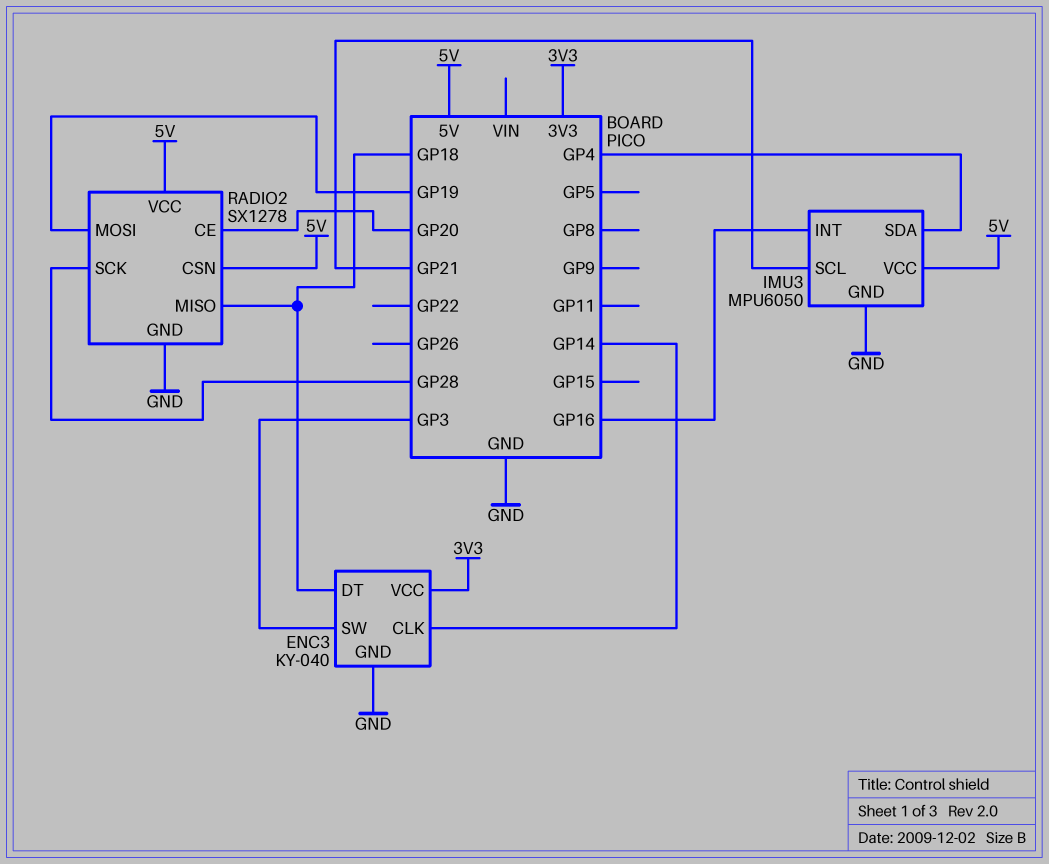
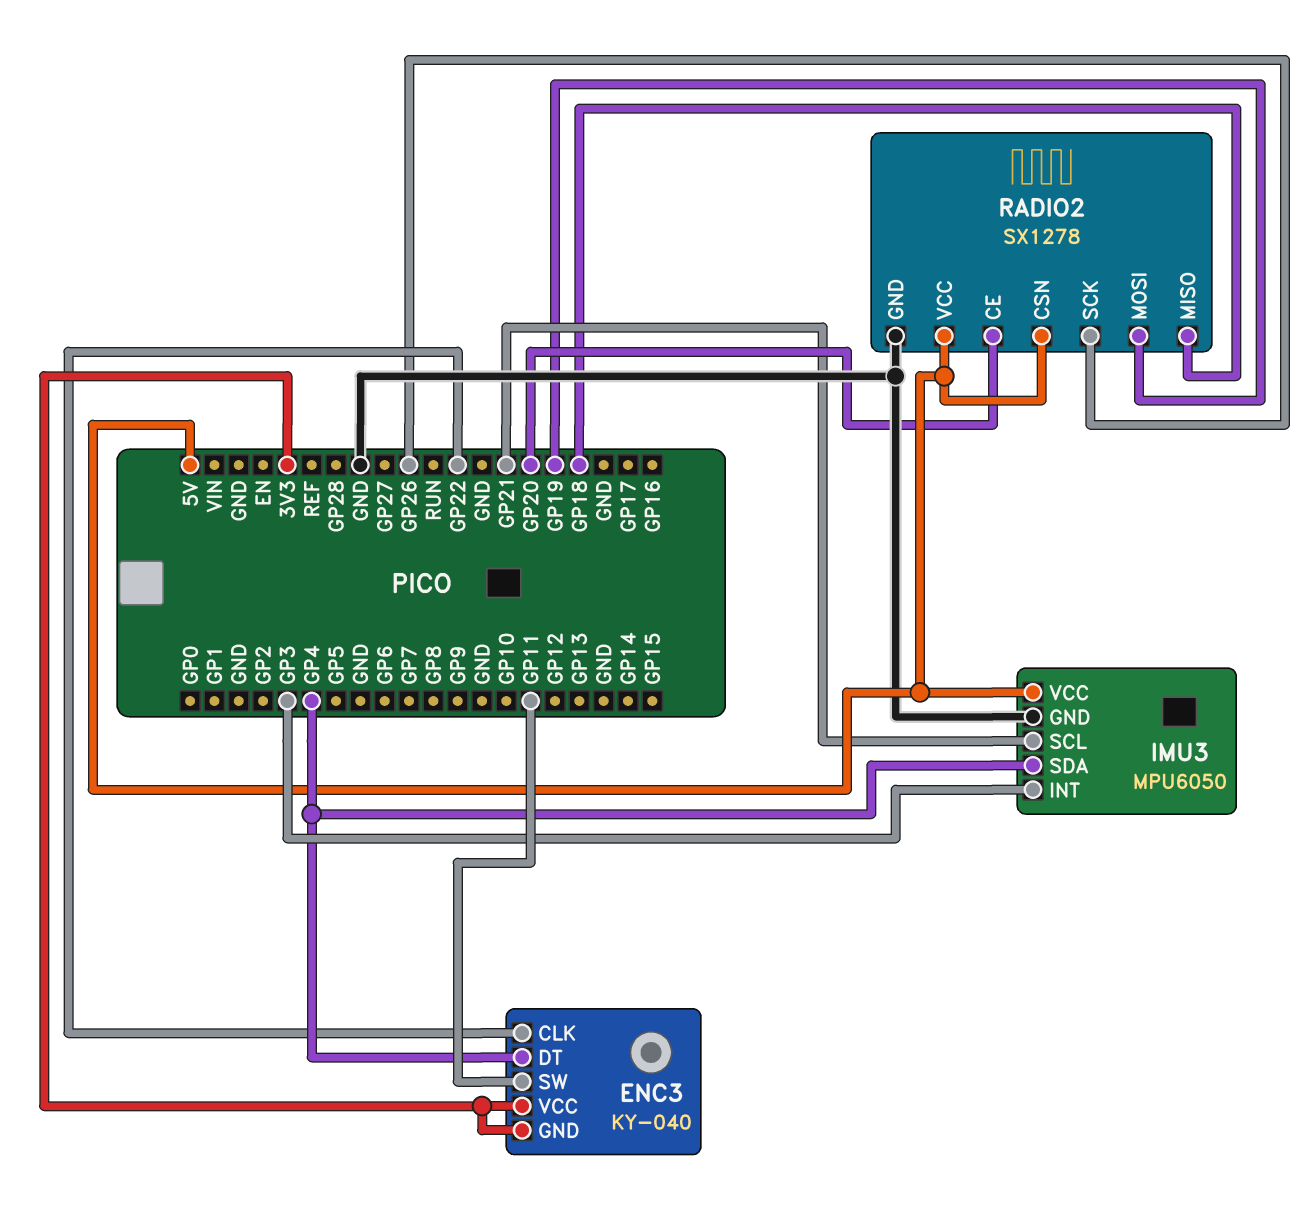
ENC3 pin CLK: GP14 -> GP22
ENC3 pin DT: GP18 -> GP4
ENC3 pin GND: GND -> 3V3
ENC3 pin SW: GP3 -> GP11
IMU3 pin INT: GP16 -> GP3
RADIO2 pin SCK: GP28 -> GP26

